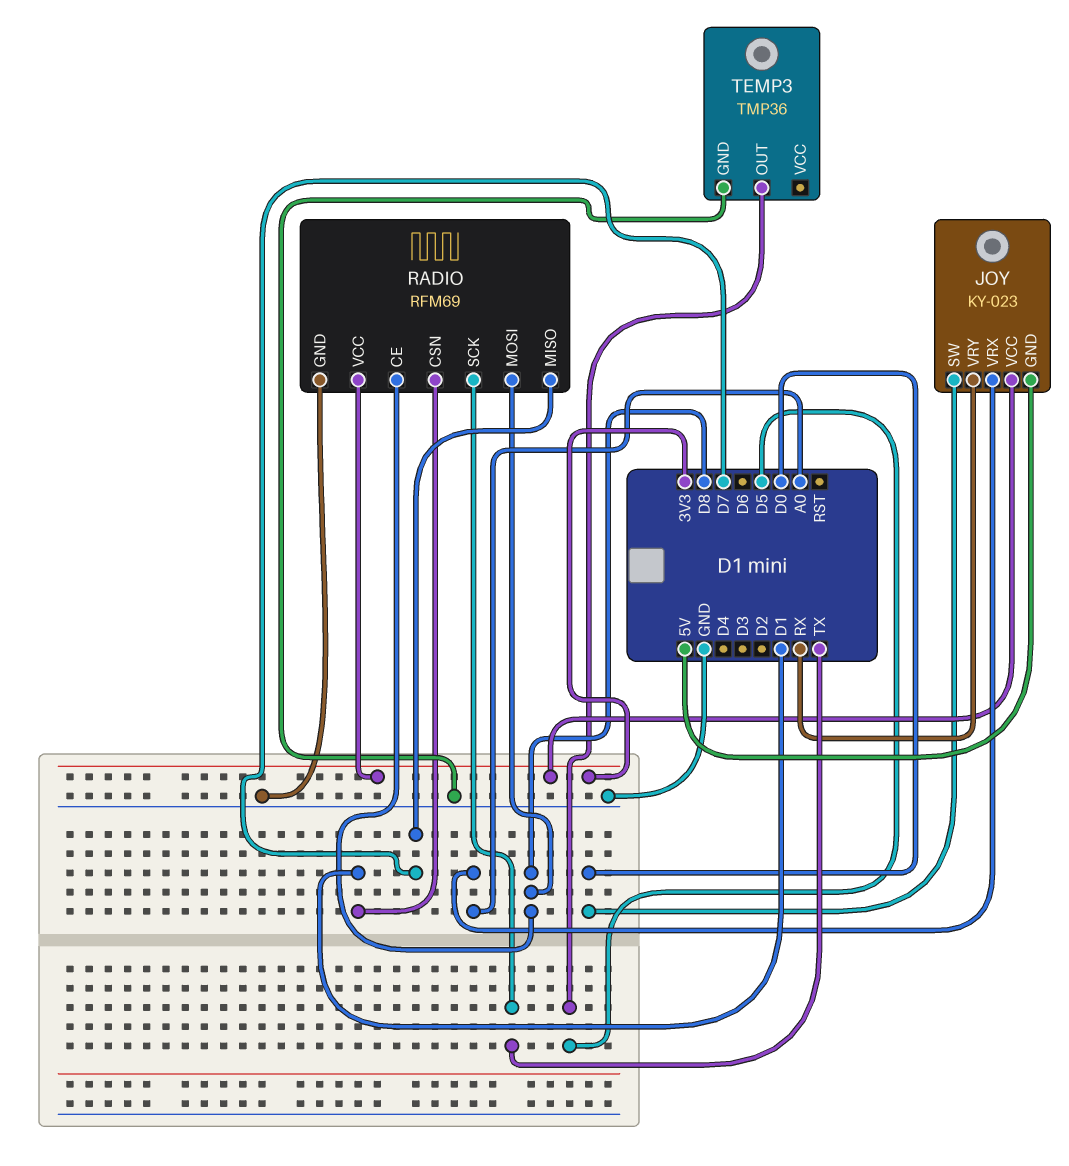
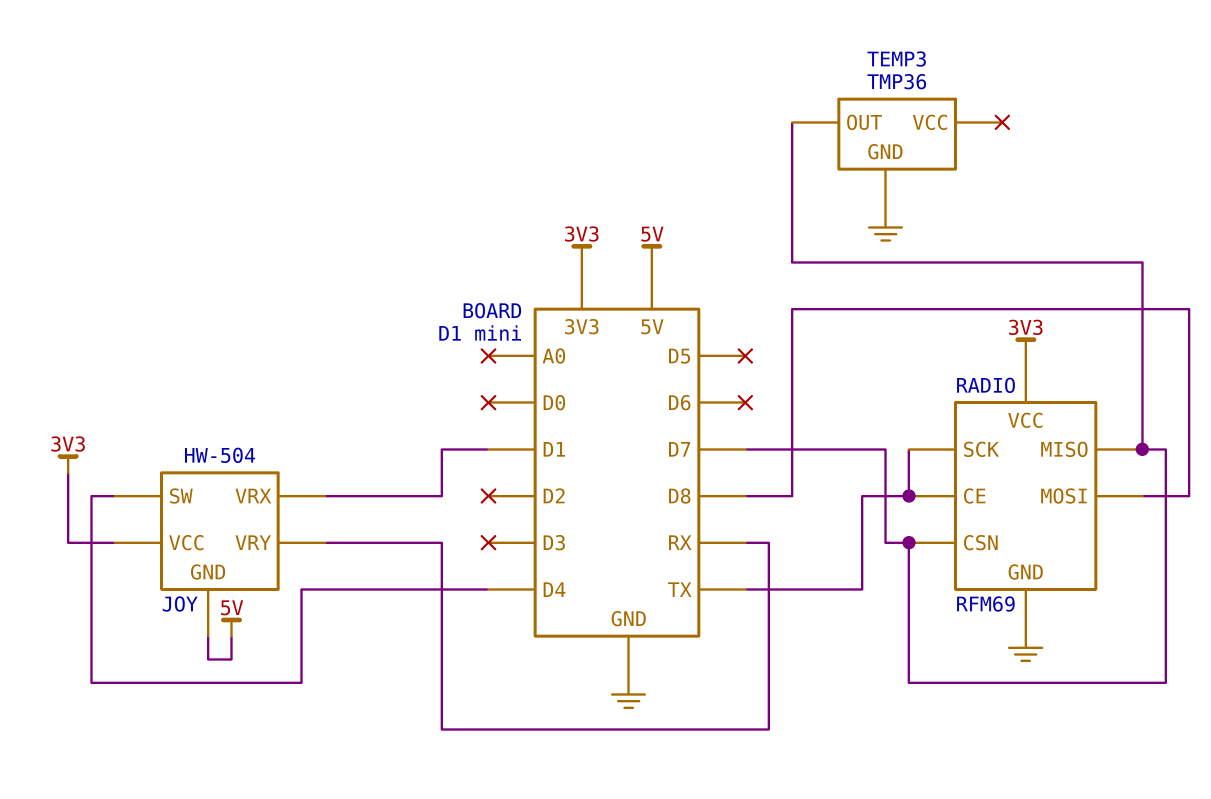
JOY: KY-023 -> HW-504
JOY pin SW: D0 -> D4
JOY pin VRX: A0 -> D1
RADIO pin CE: D8 -> TX
RADIO pin CSN: D1 -> D7
TEMP3 pin OUT: D5 -> D7

